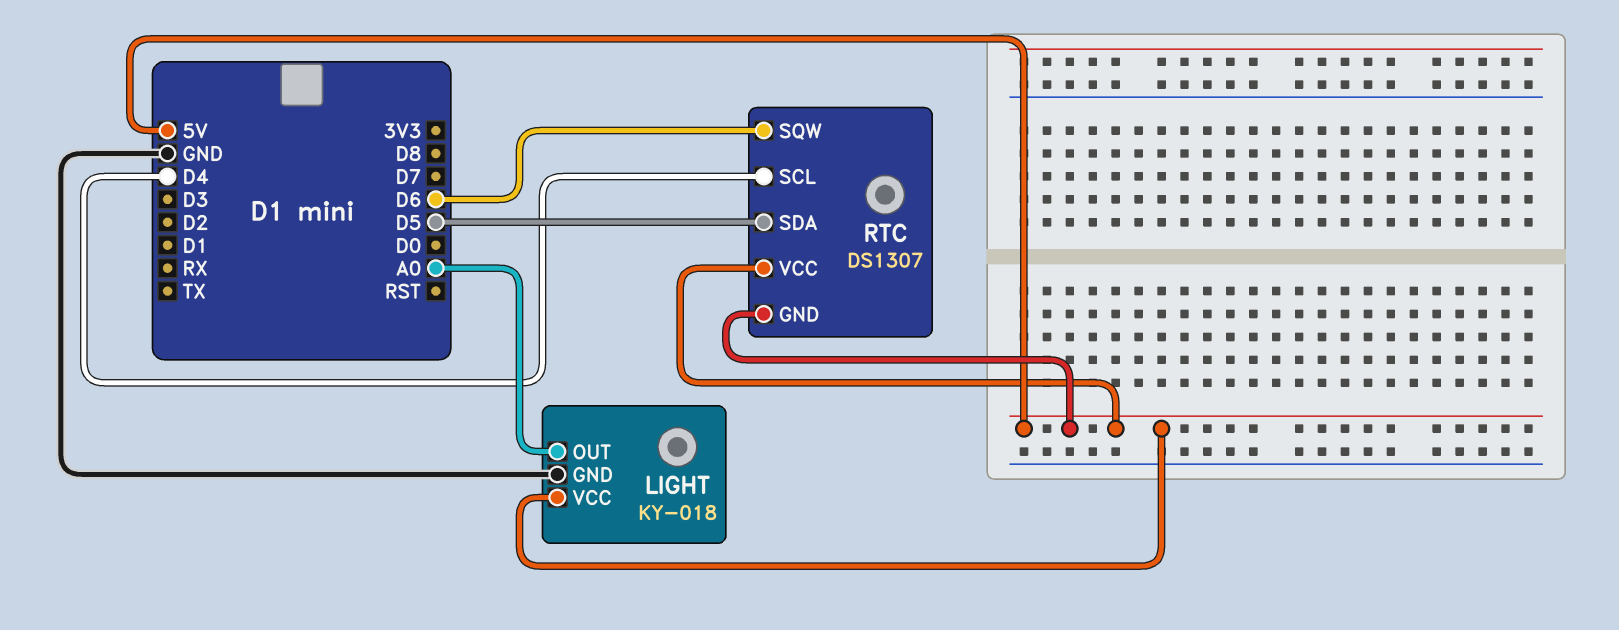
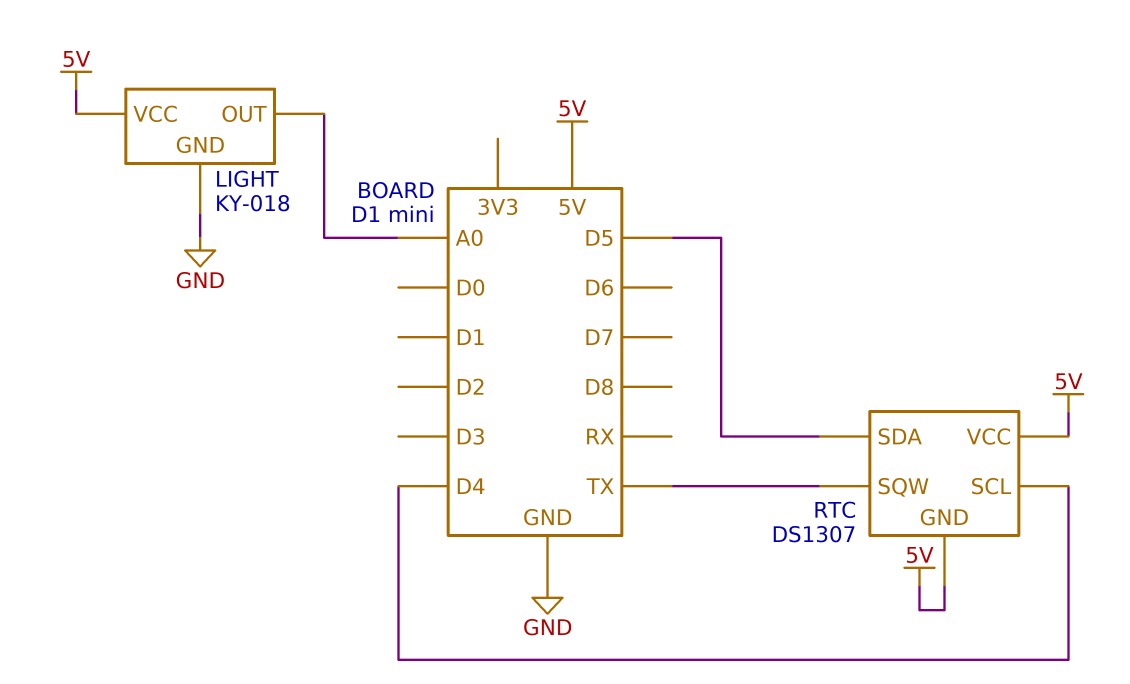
RTC pin SQW: D6 -> TX

